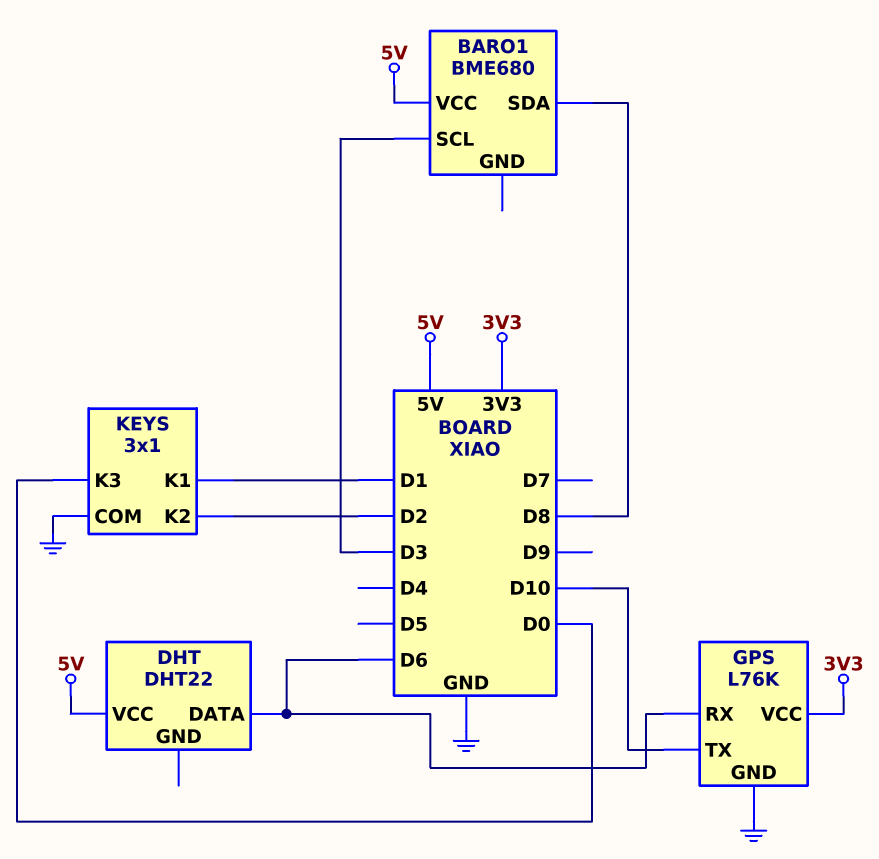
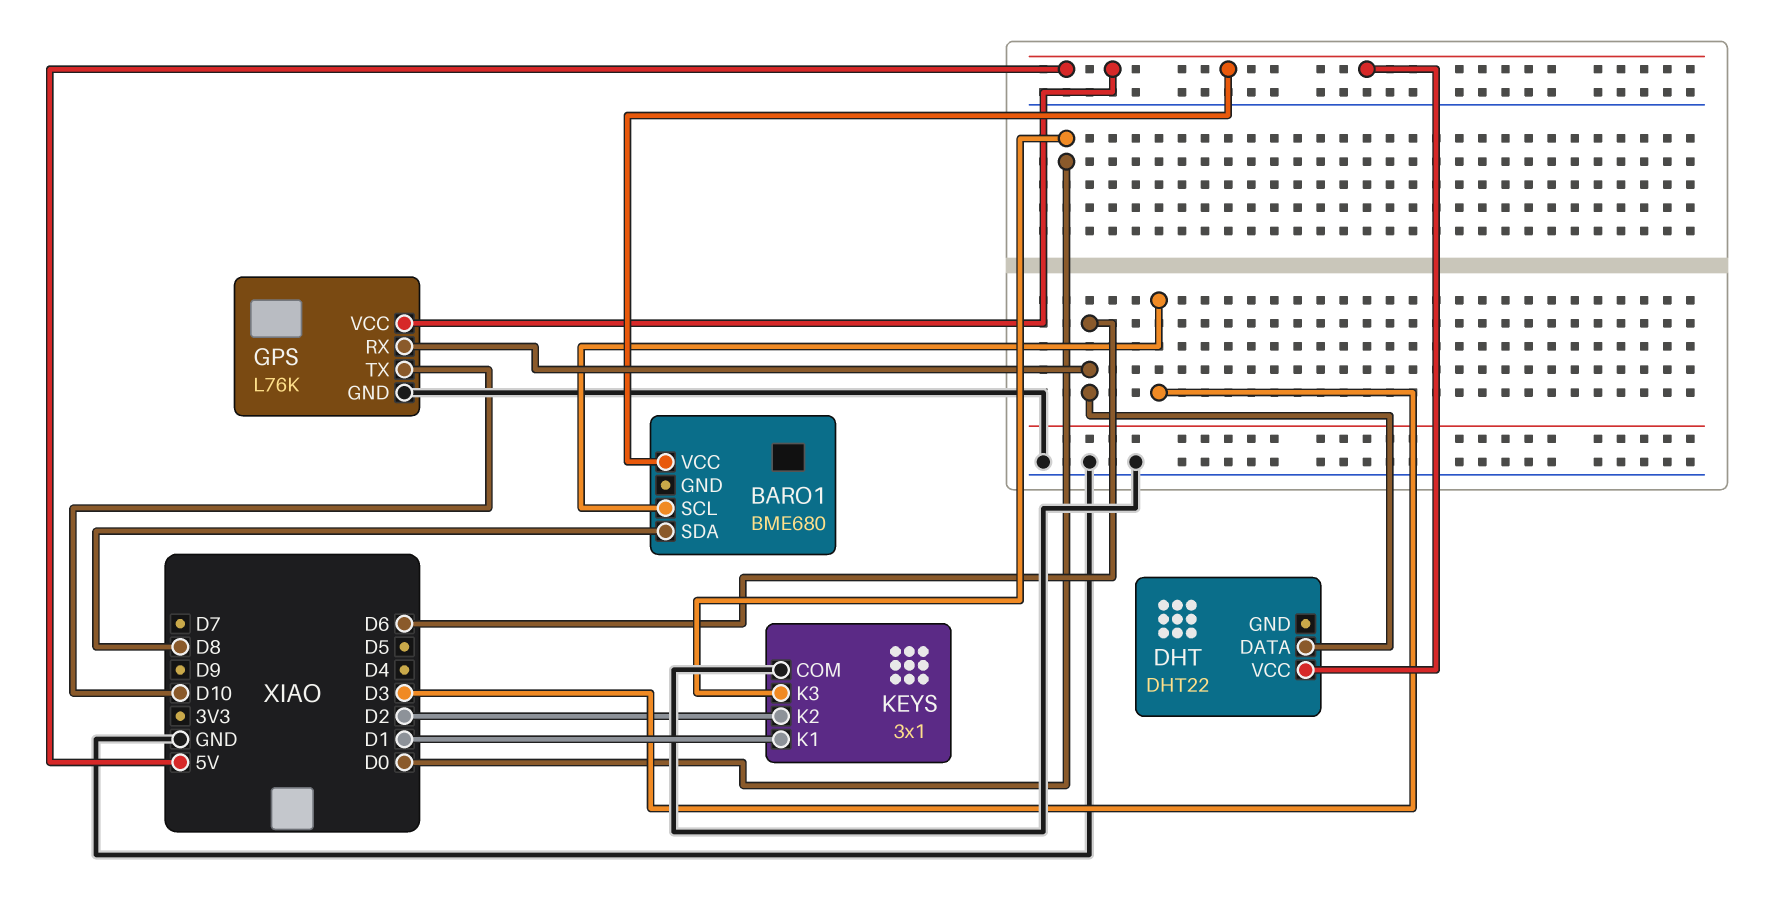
GPS pin VCC: 3V3 -> 5V

